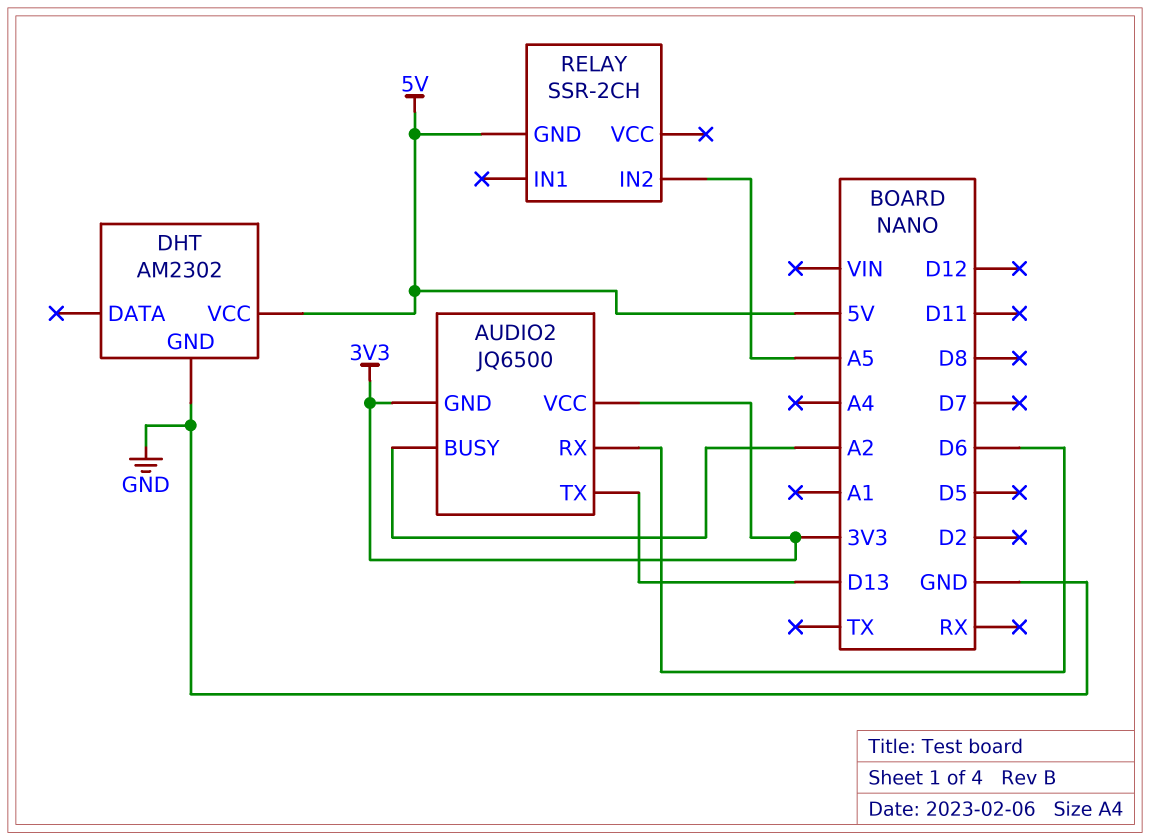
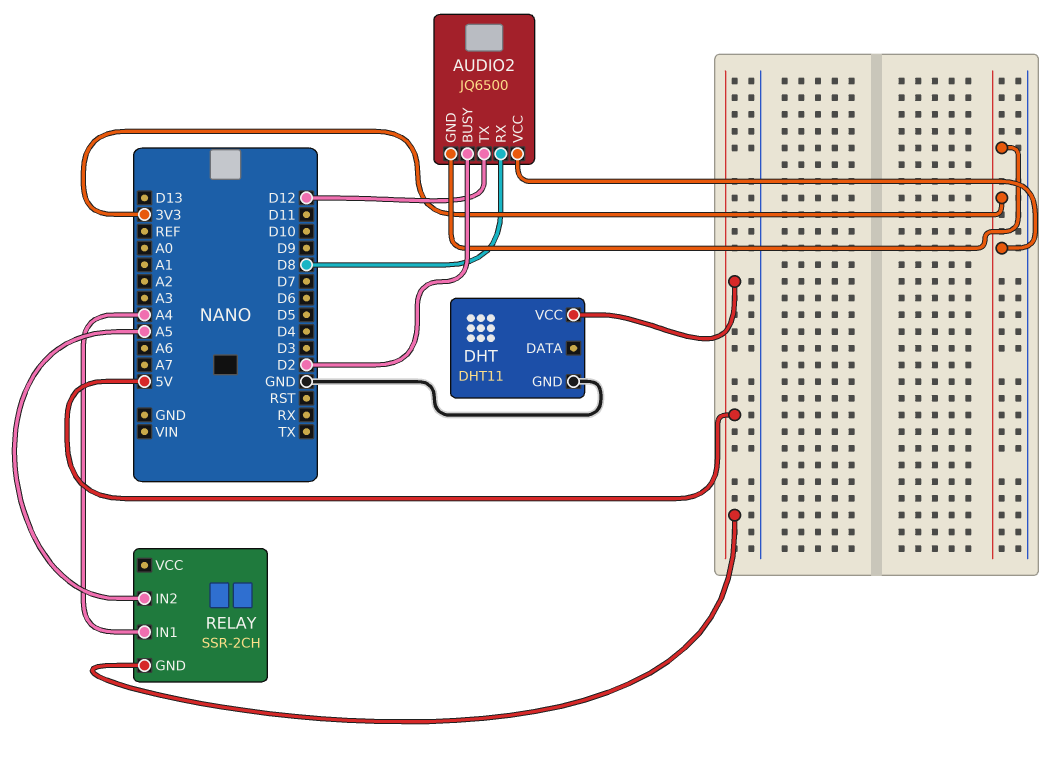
AUDIO2 pin BUSY: A2 -> D2
AUDIO2 pin RX: D6 -> D8
AUDIO2 pin TX: D13 -> D12
DHT: AM2302 -> DHT11
RELAY pin IN1: none -> A4

